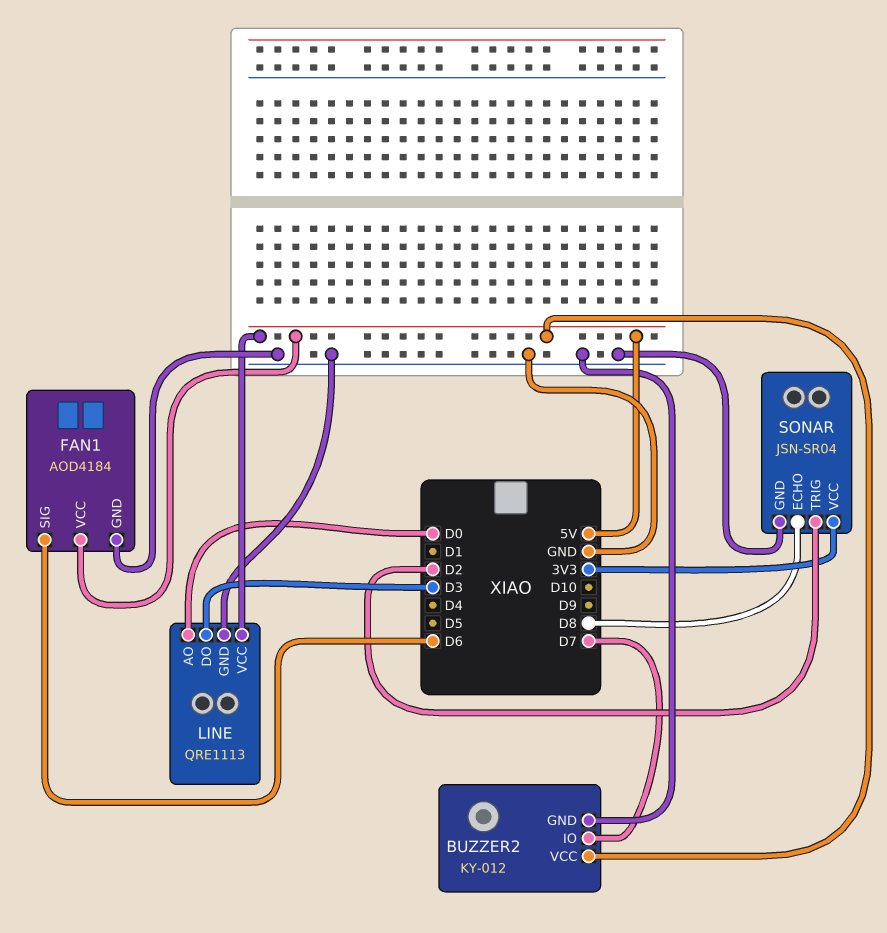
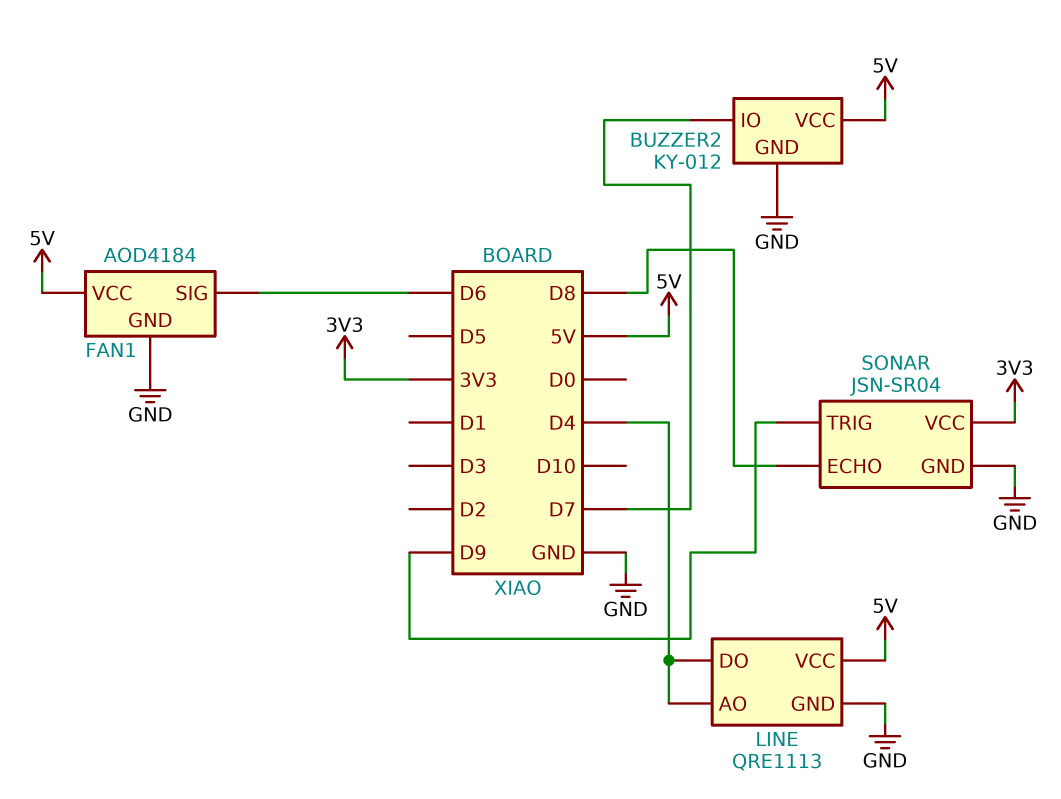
LINE pin AO: D0 -> D4
LINE pin DO: D3 -> D4
SONAR pin TRIG: D2 -> D9

